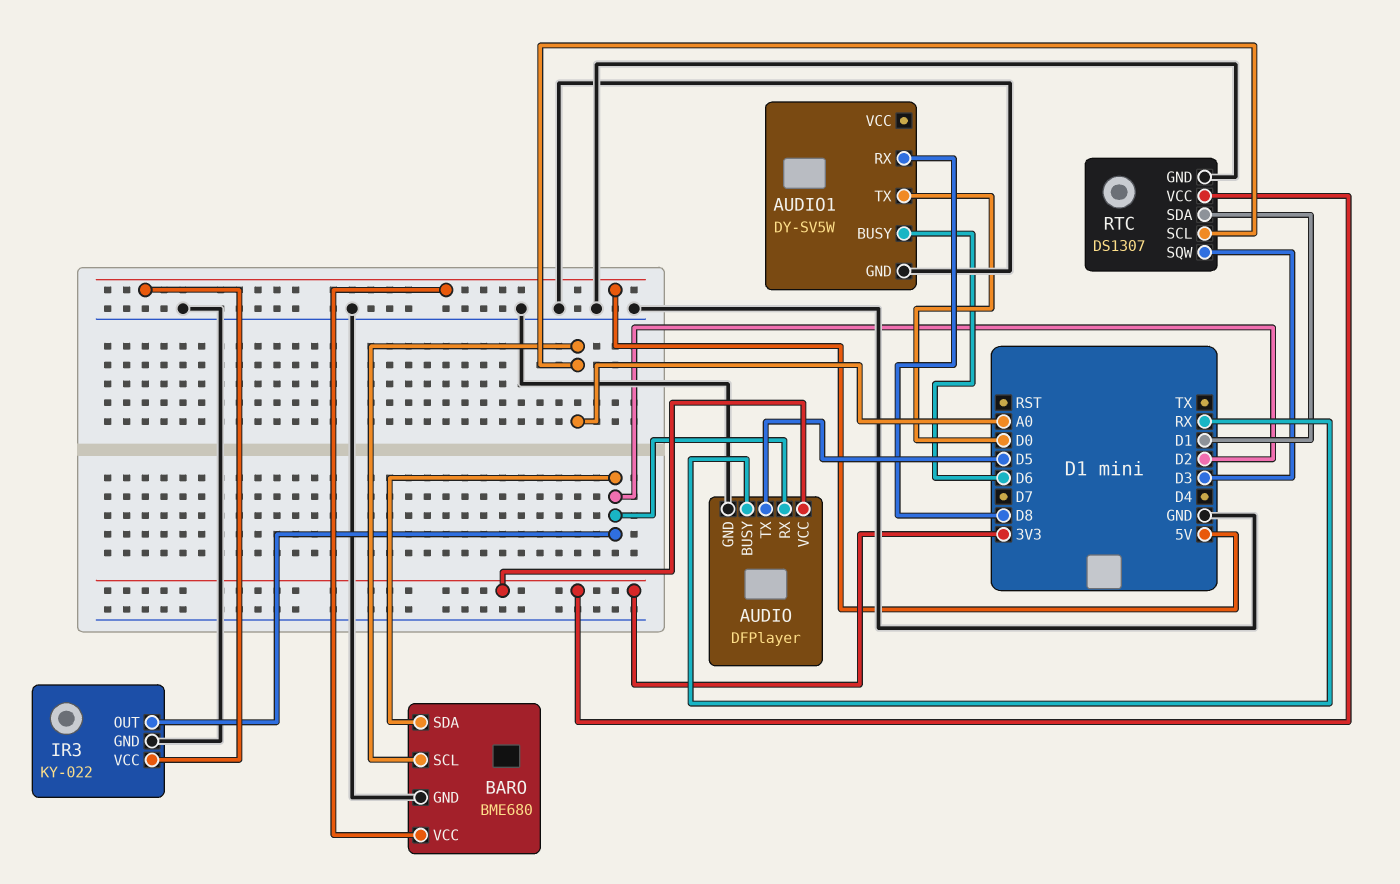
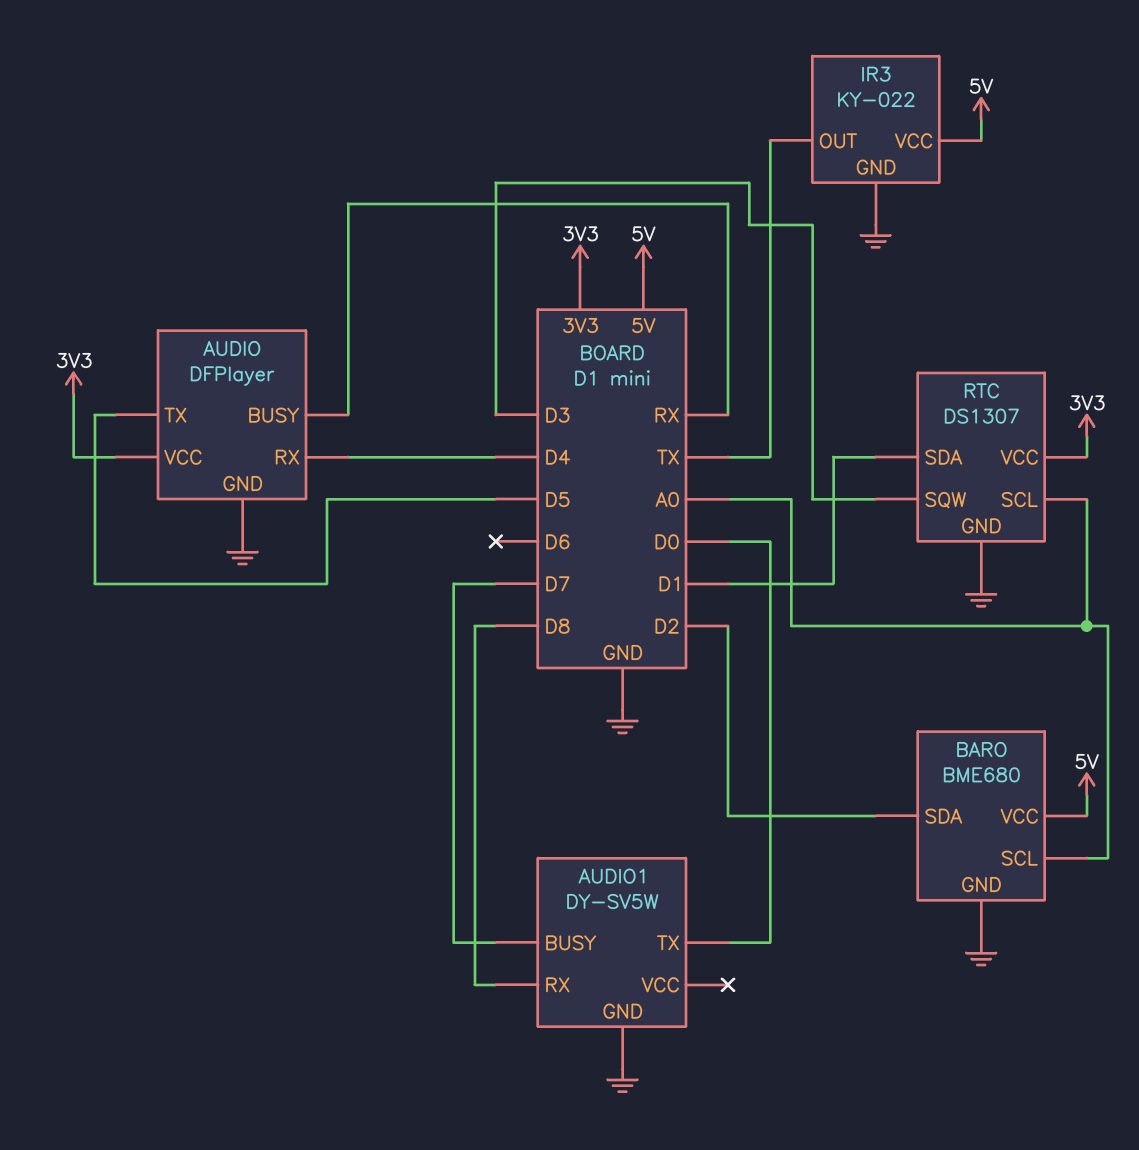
AUDIO pin RX: D2 -> D4
AUDIO1 pin BUSY: D6 -> D7
IR3 pin OUT: D2 -> TX

